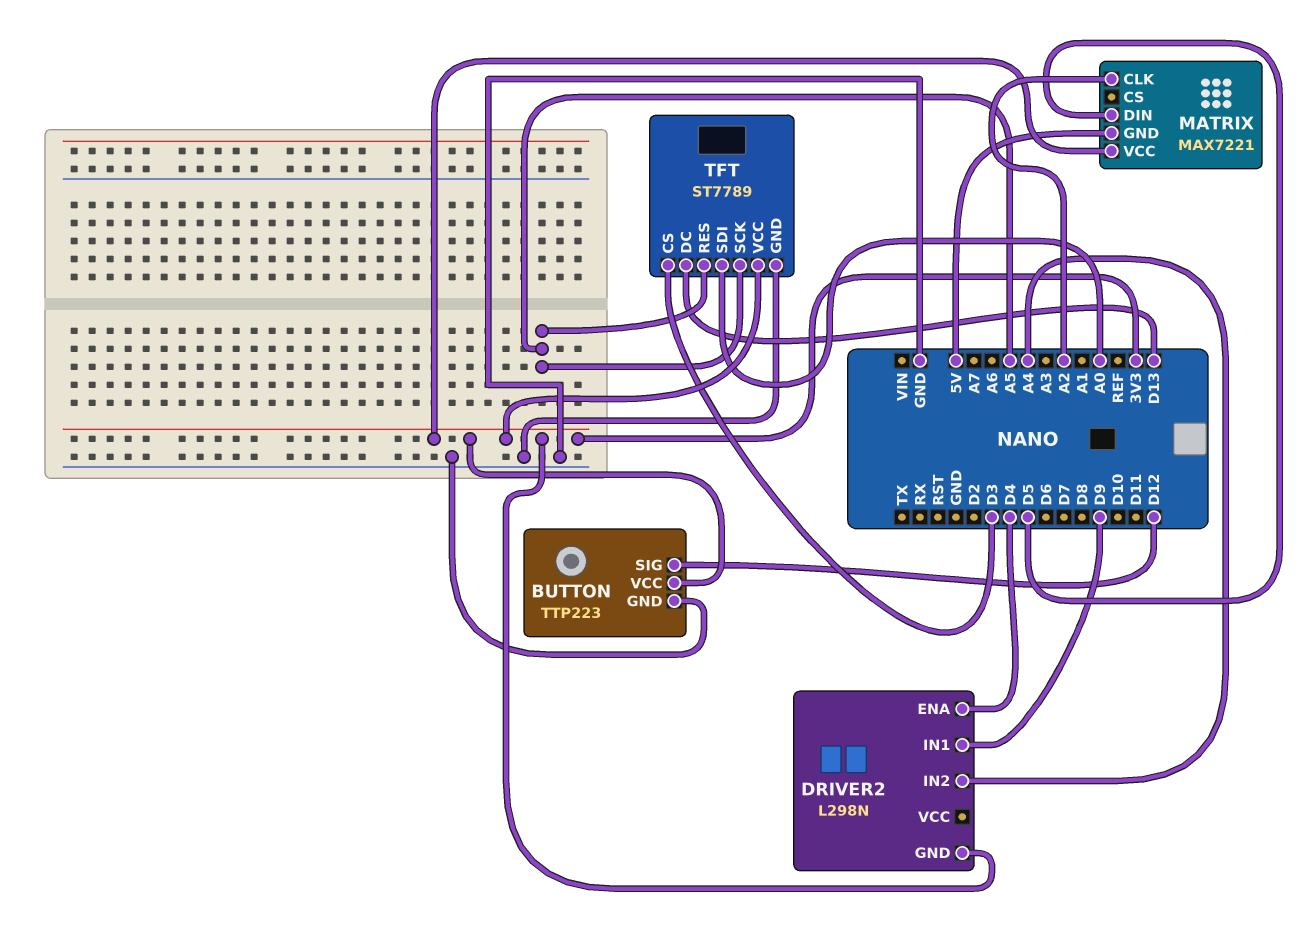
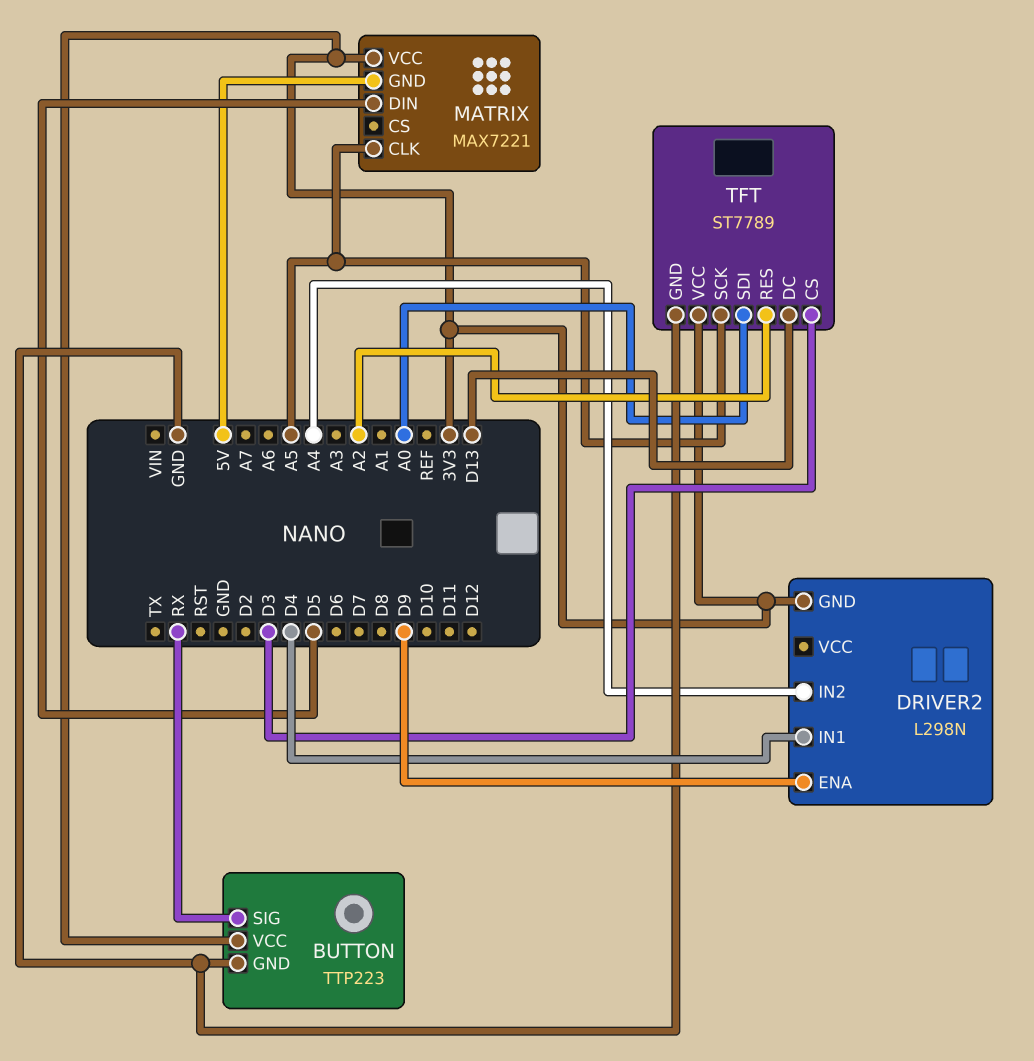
BUTTON pin SIG: D12 -> RX
DRIVER2 pin ENA: D4 -> D9
DRIVER2 pin IN1: D9 -> D4
MATRIX pin CLK: A2 -> A5
TFT pin RES: A5 -> A2

